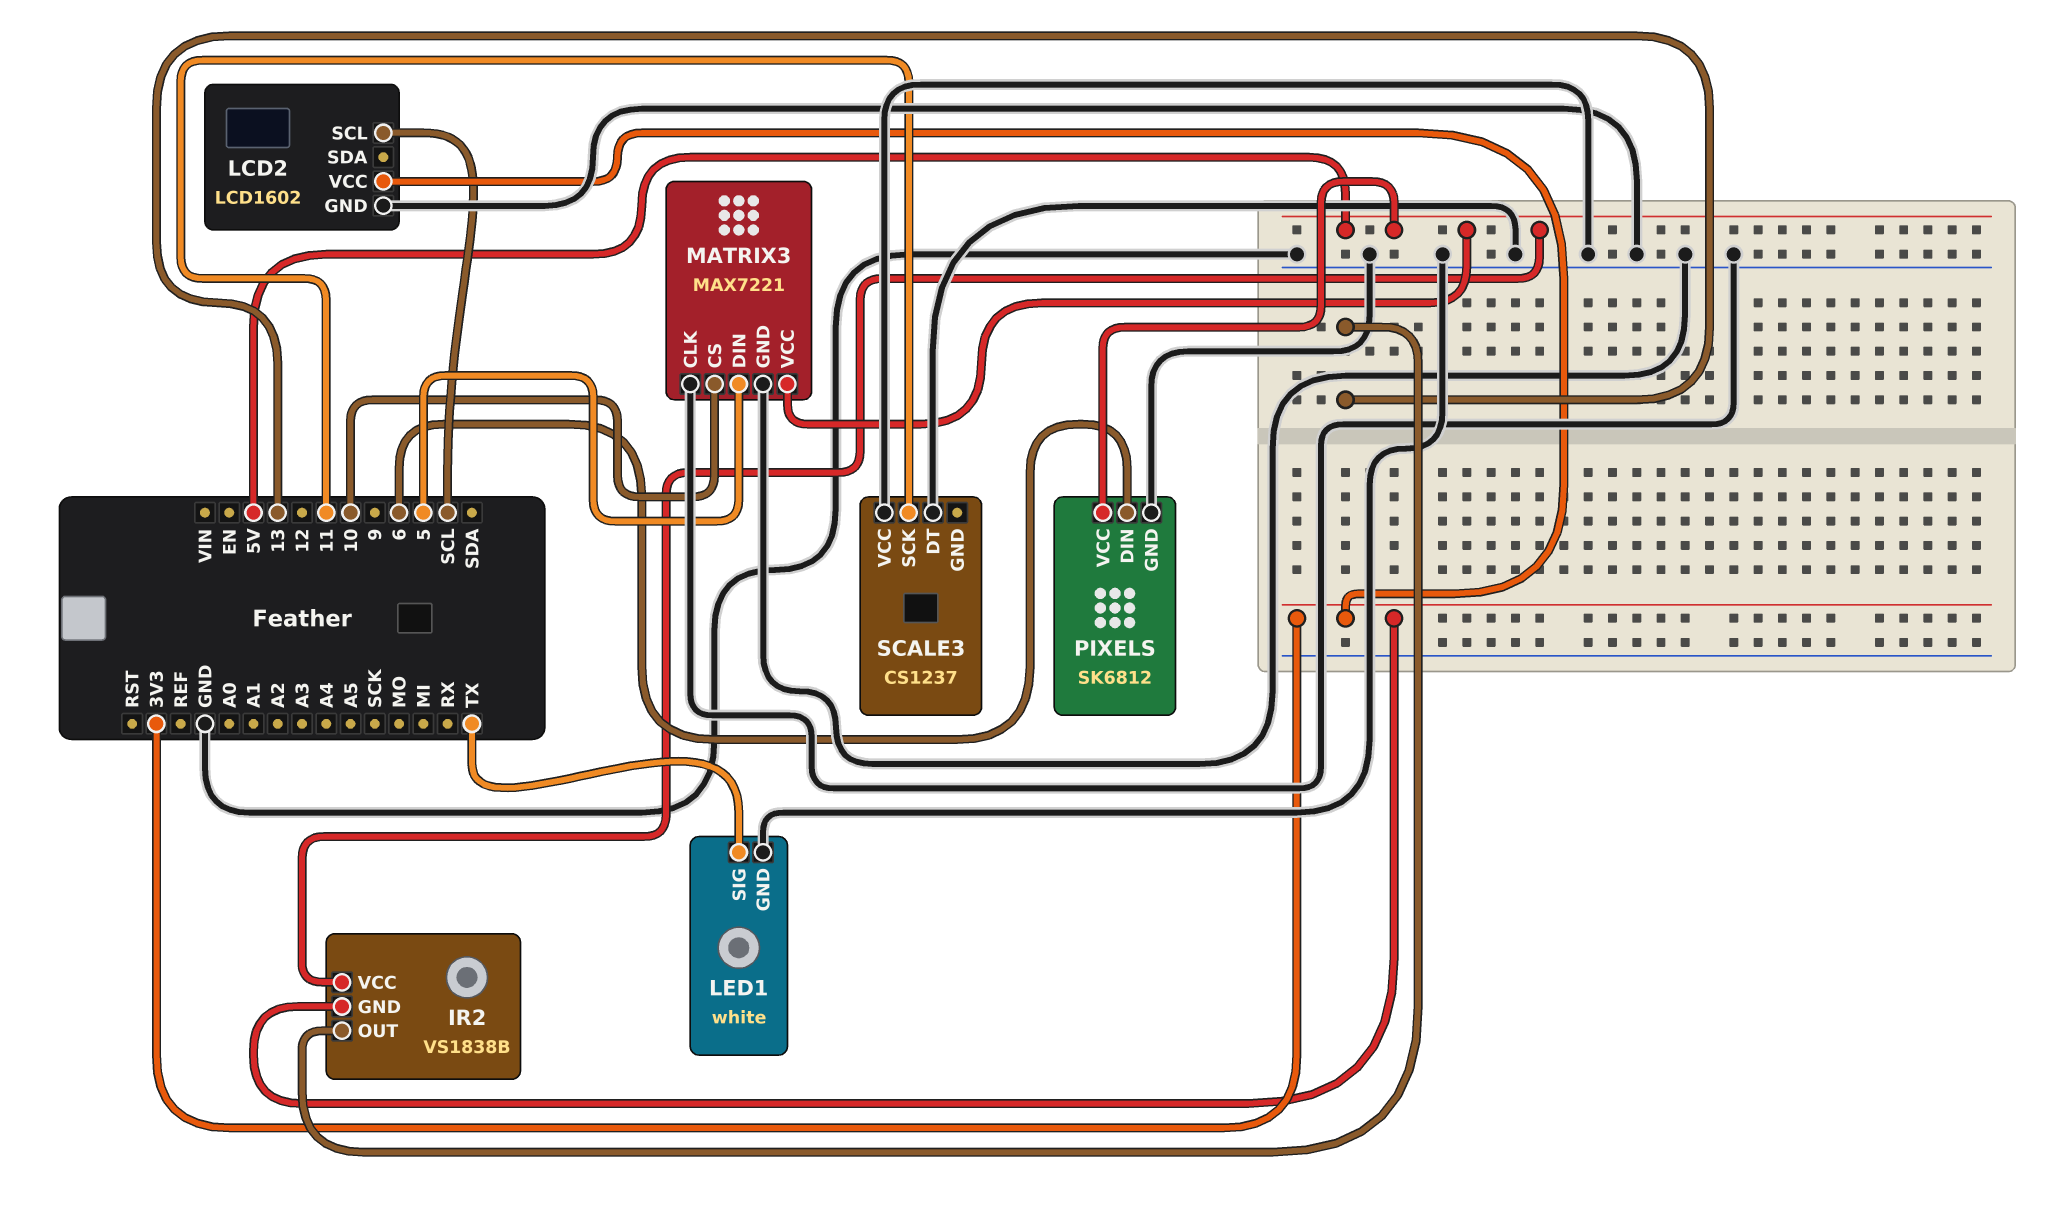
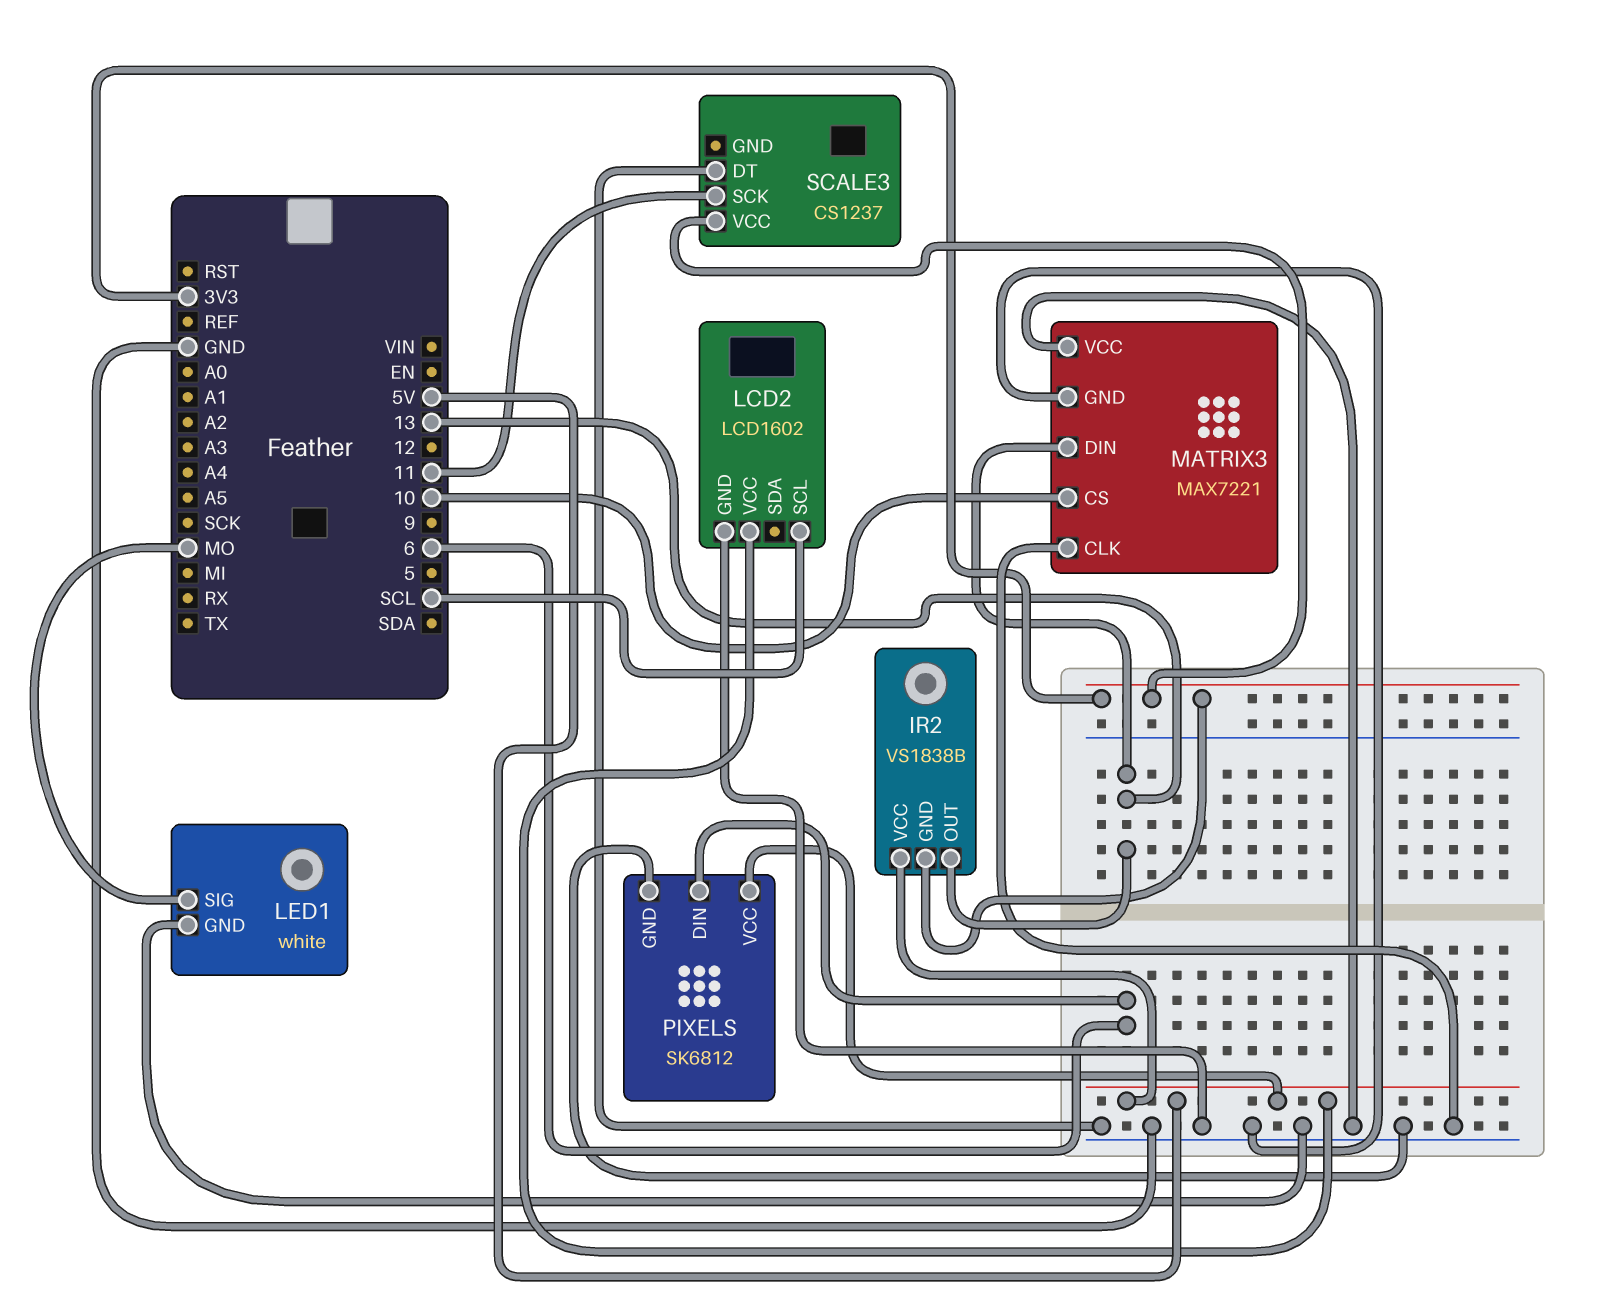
LCD2 pin VCC: 3V3 -> 5V
LED1 pin SIG: TX -> MO
MATRIX3 pin DIN: 5 -> 13
MATRIX3 pin VCC: 5V -> GND
SCALE3 pin VCC: GND -> 3V3

